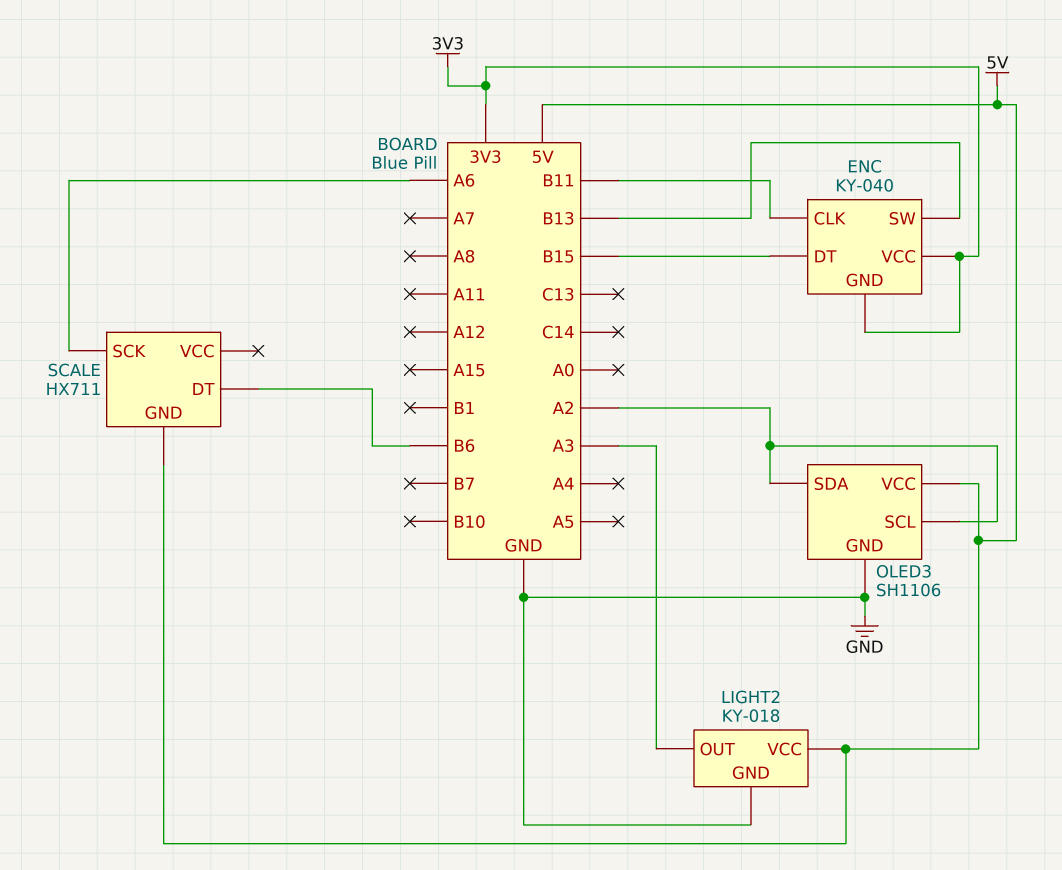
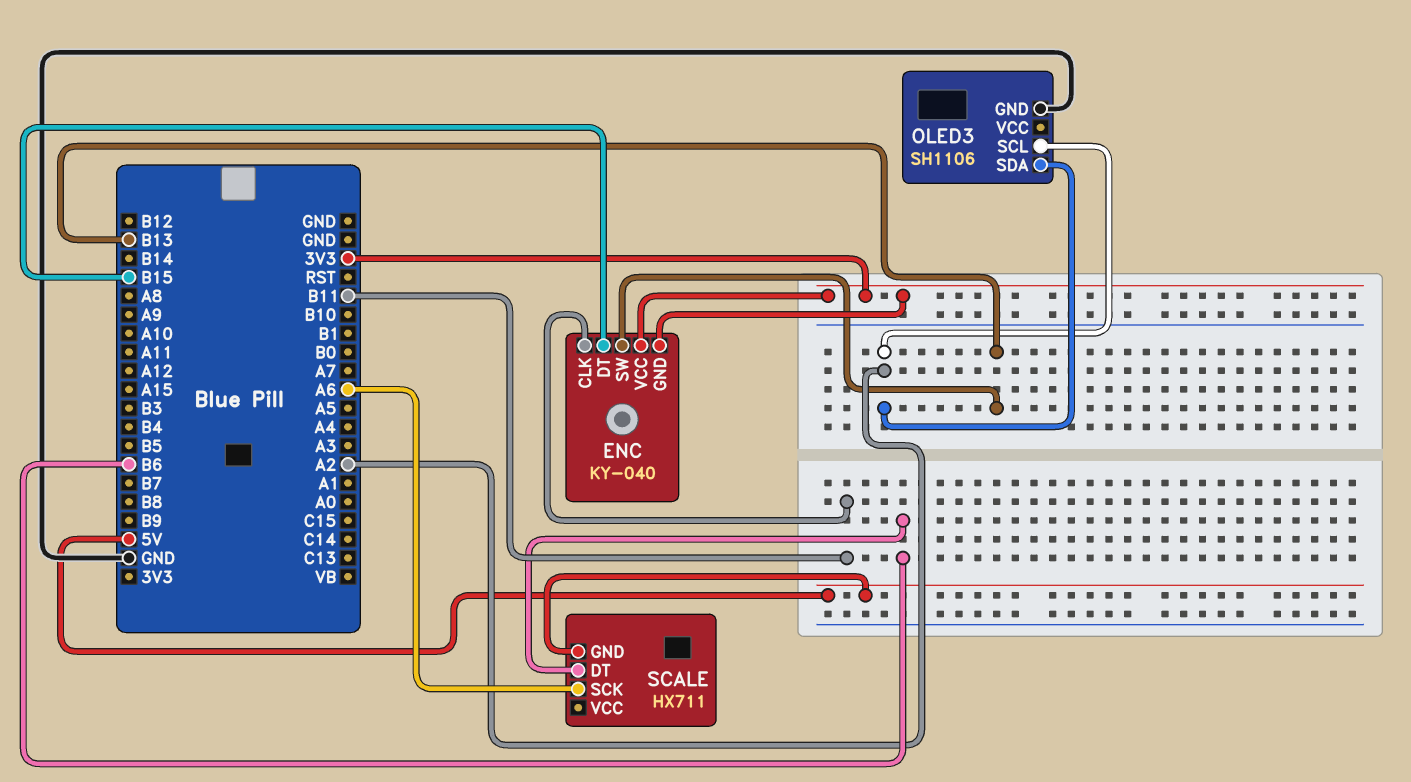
LIGHT2: KY-018 -> none
LIGHT2 pin GND: GND -> none
LIGHT2 pin OUT: A3 -> none
LIGHT2 pin VCC: 5V -> none
OLED3 pin VCC: 5V -> none

